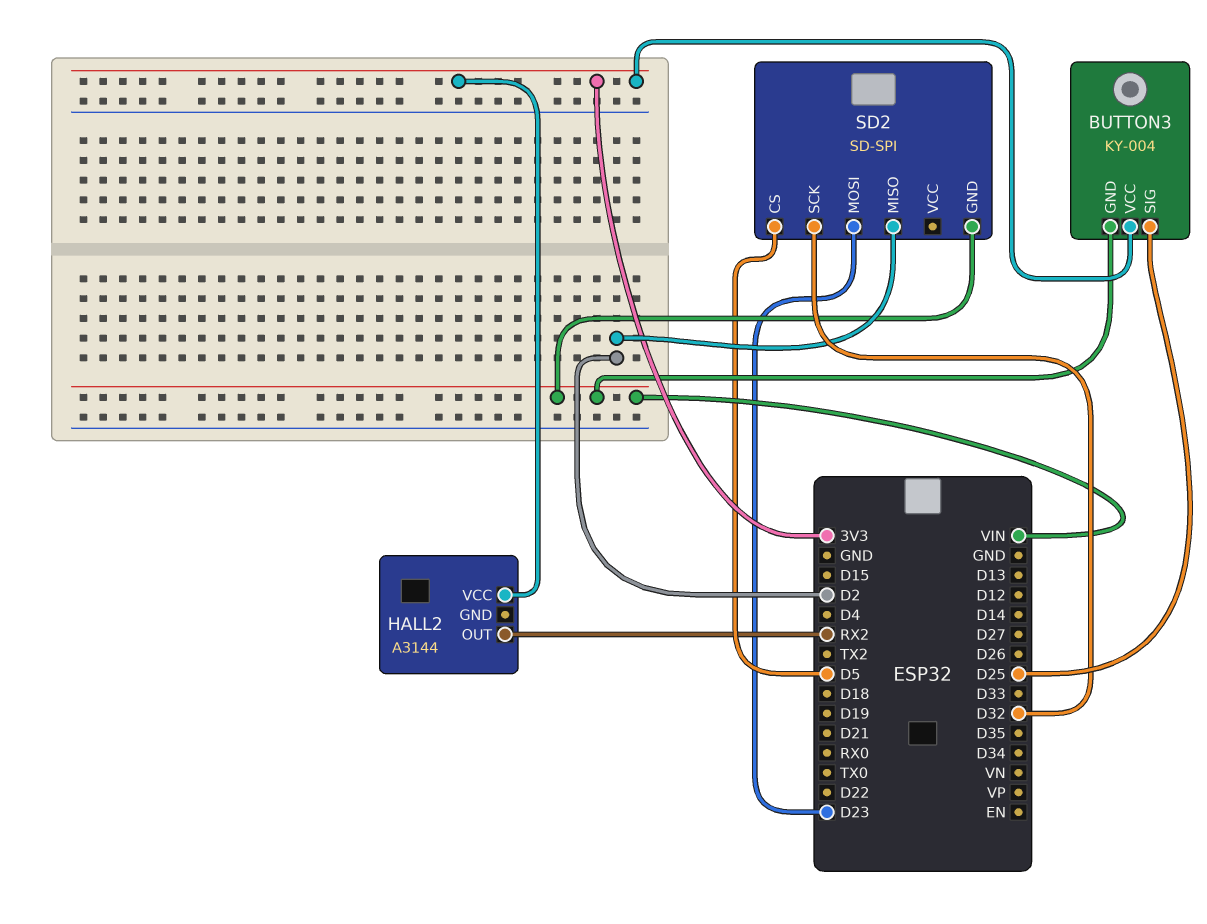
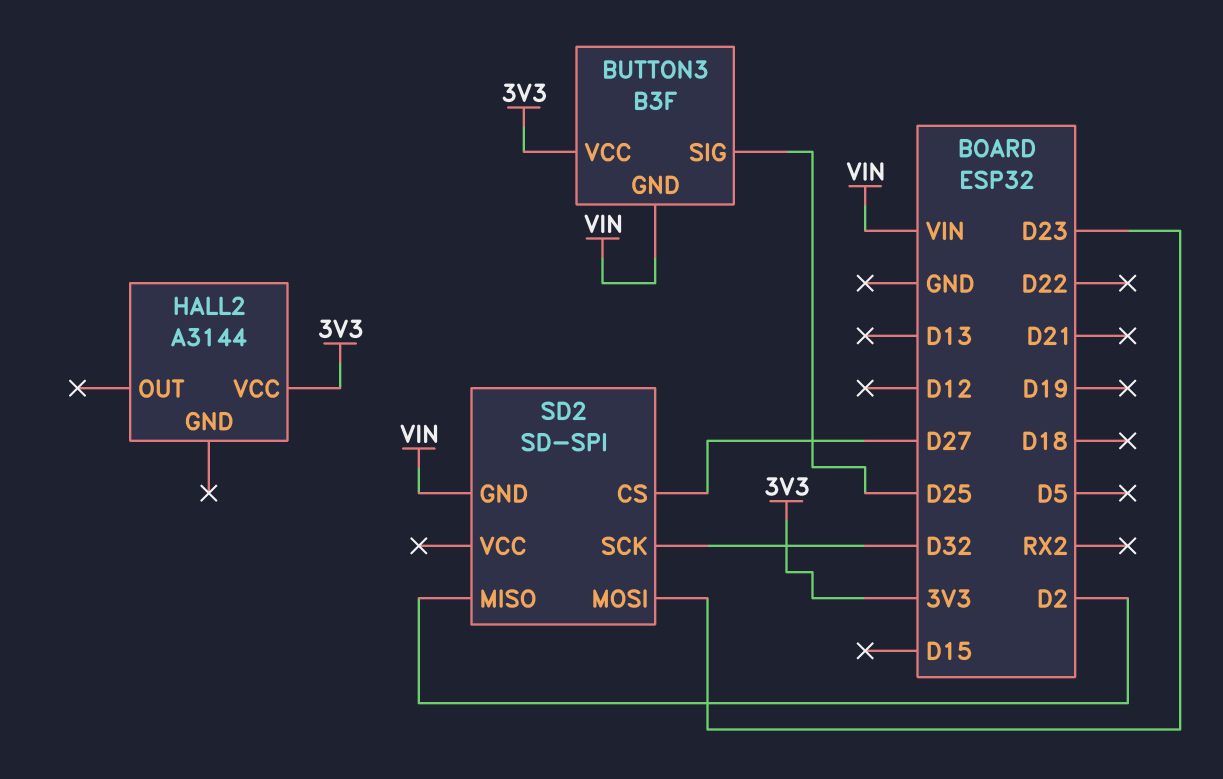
BUTTON3: KY-004 -> B3F
HALL2 pin OUT: RX2 -> none
SD2 pin CS: D5 -> D27

